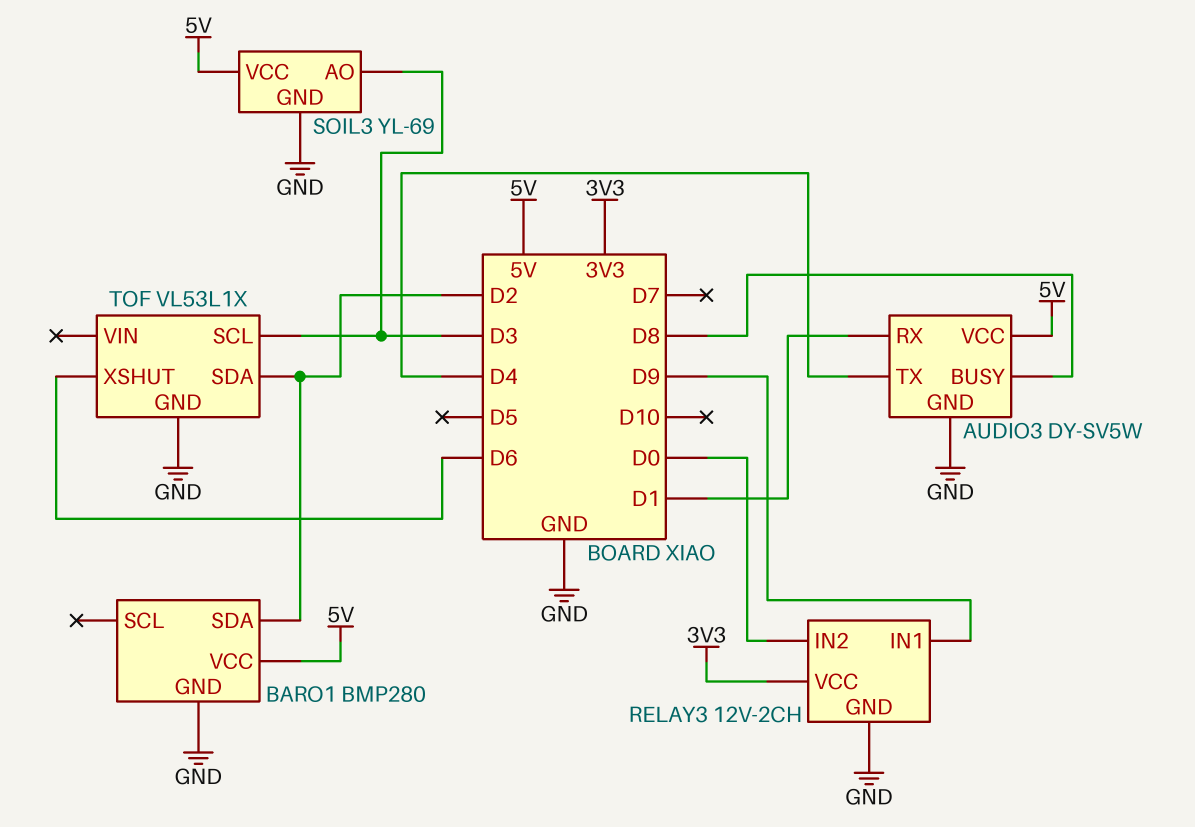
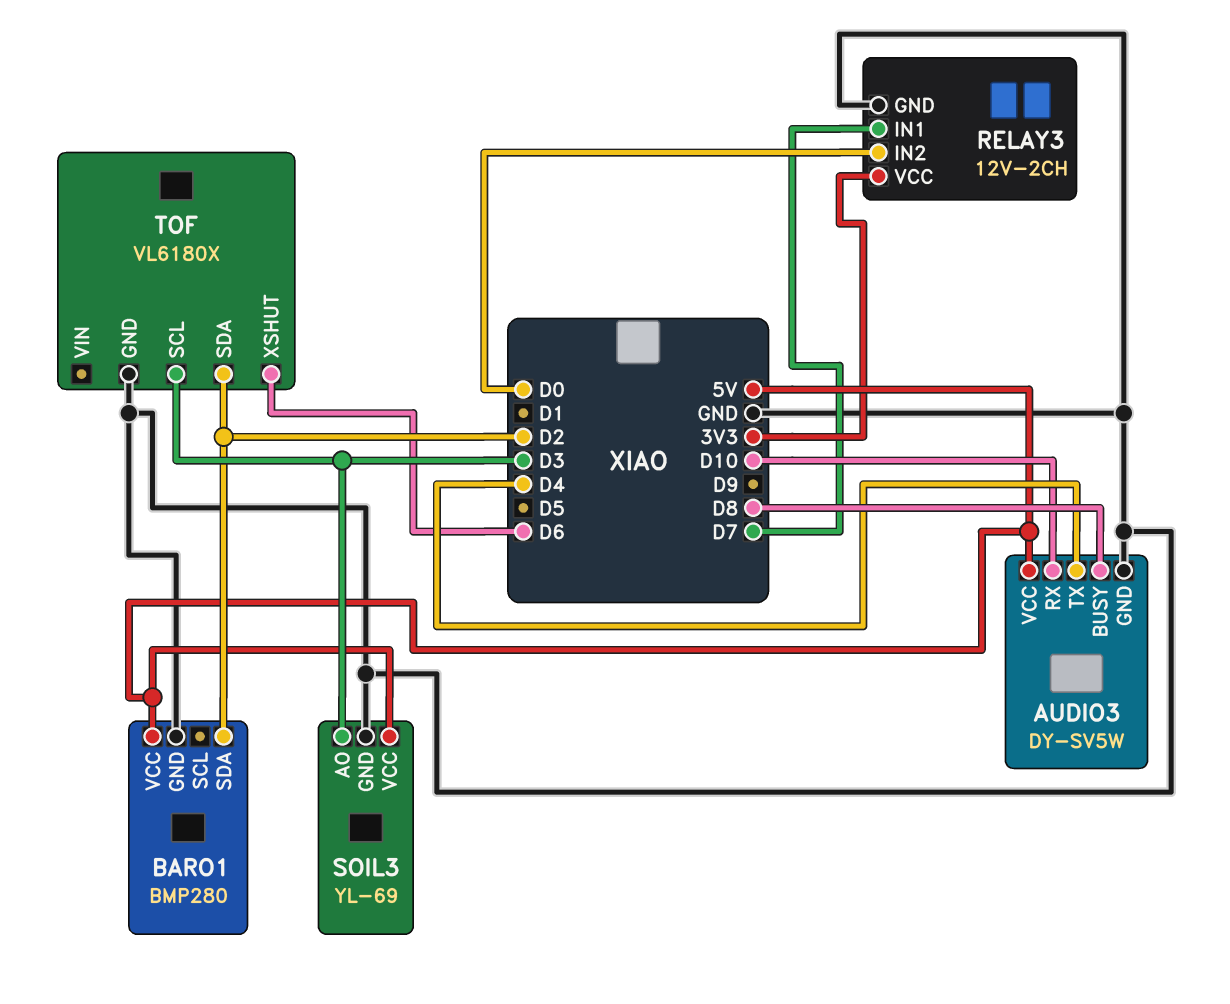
AUDIO3 pin RX: D1 -> D10
RELAY3 pin IN1: D9 -> D7
TOF: VL53L1X -> VL6180X

